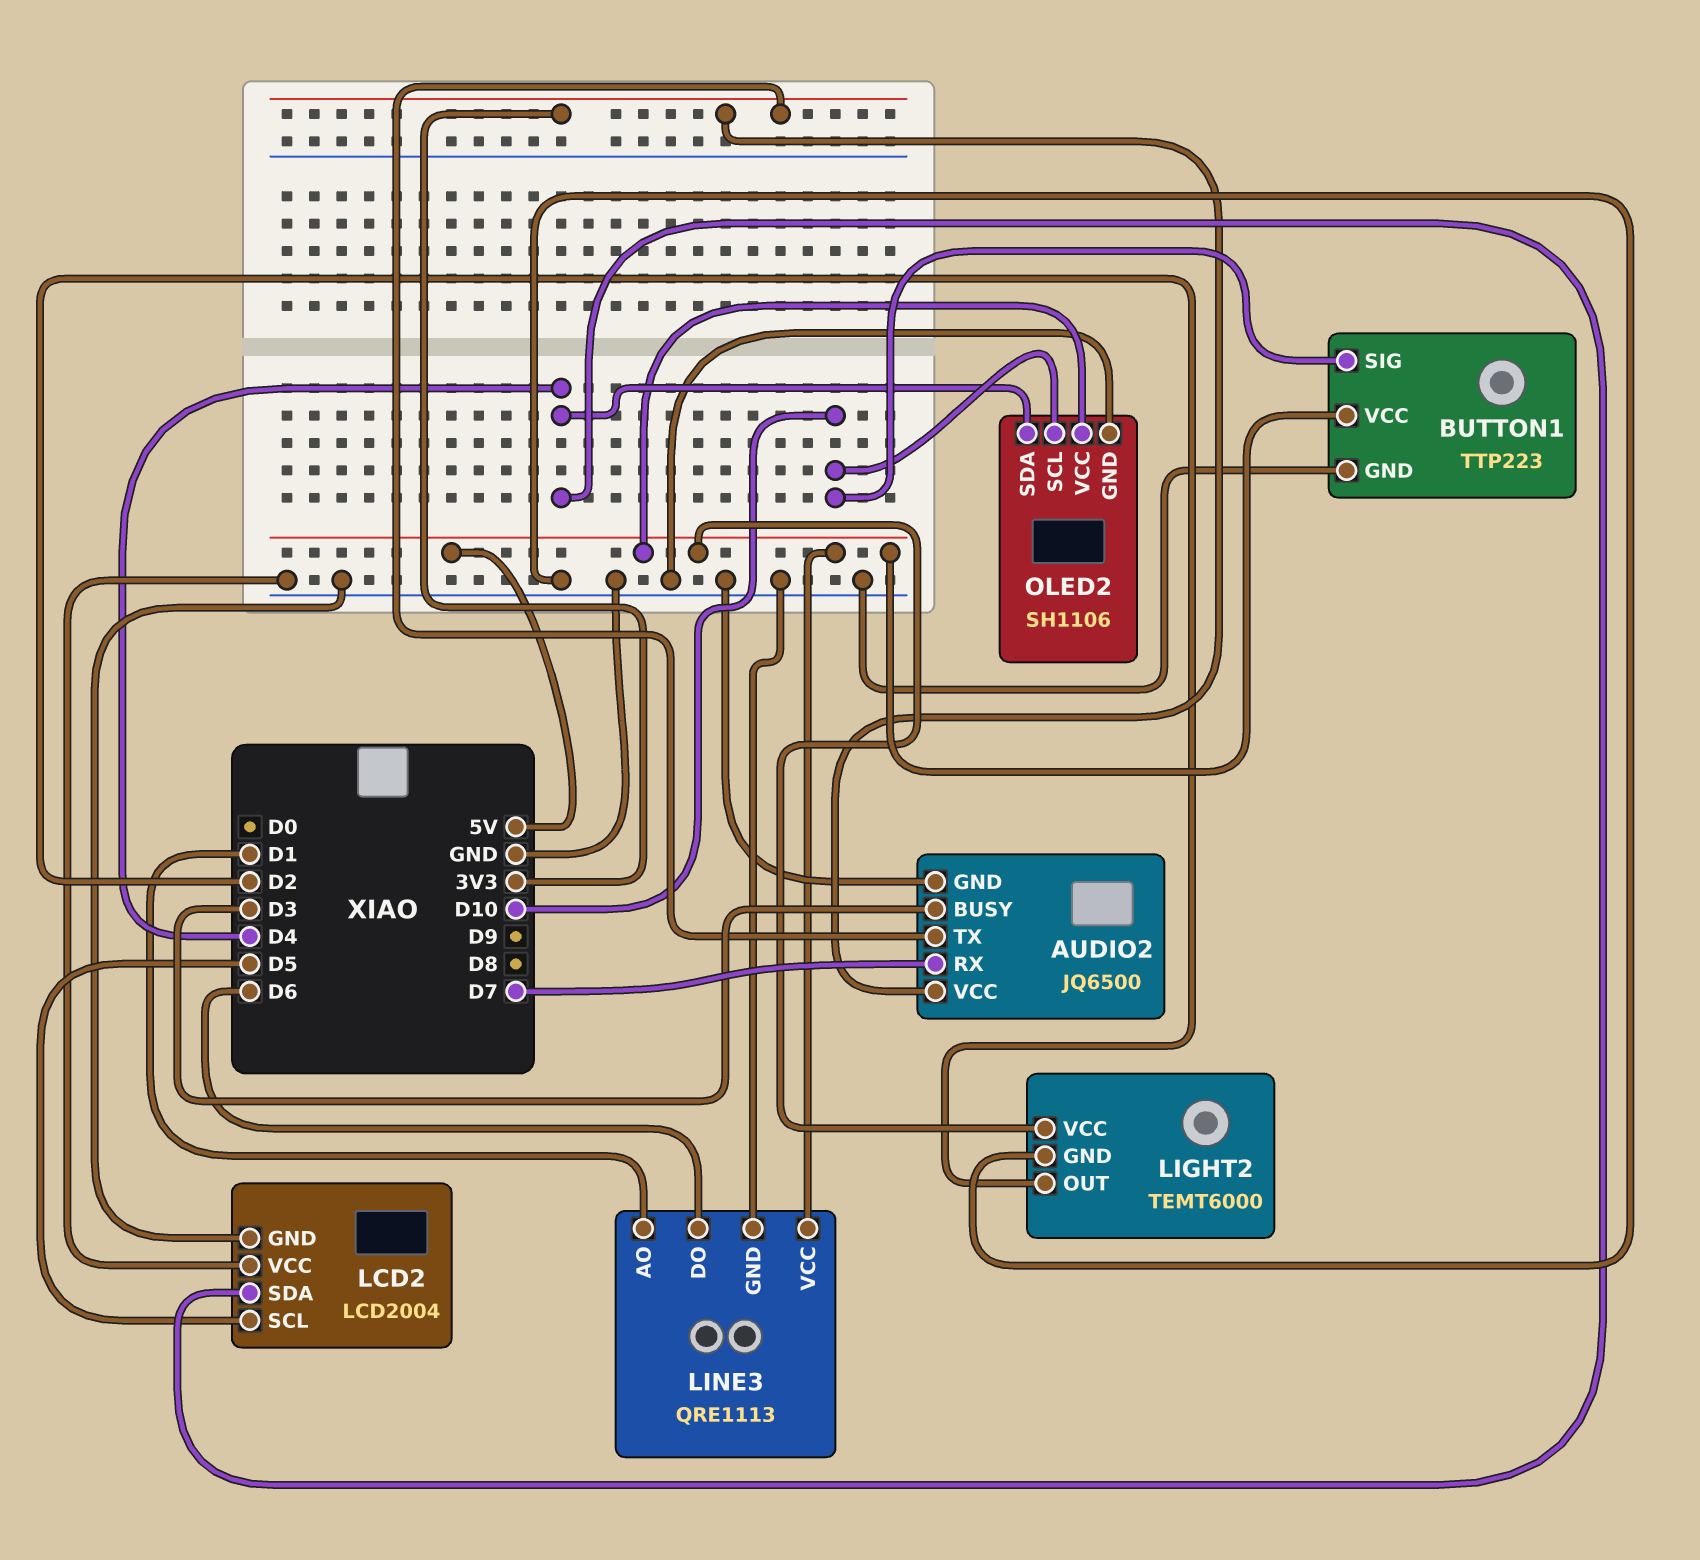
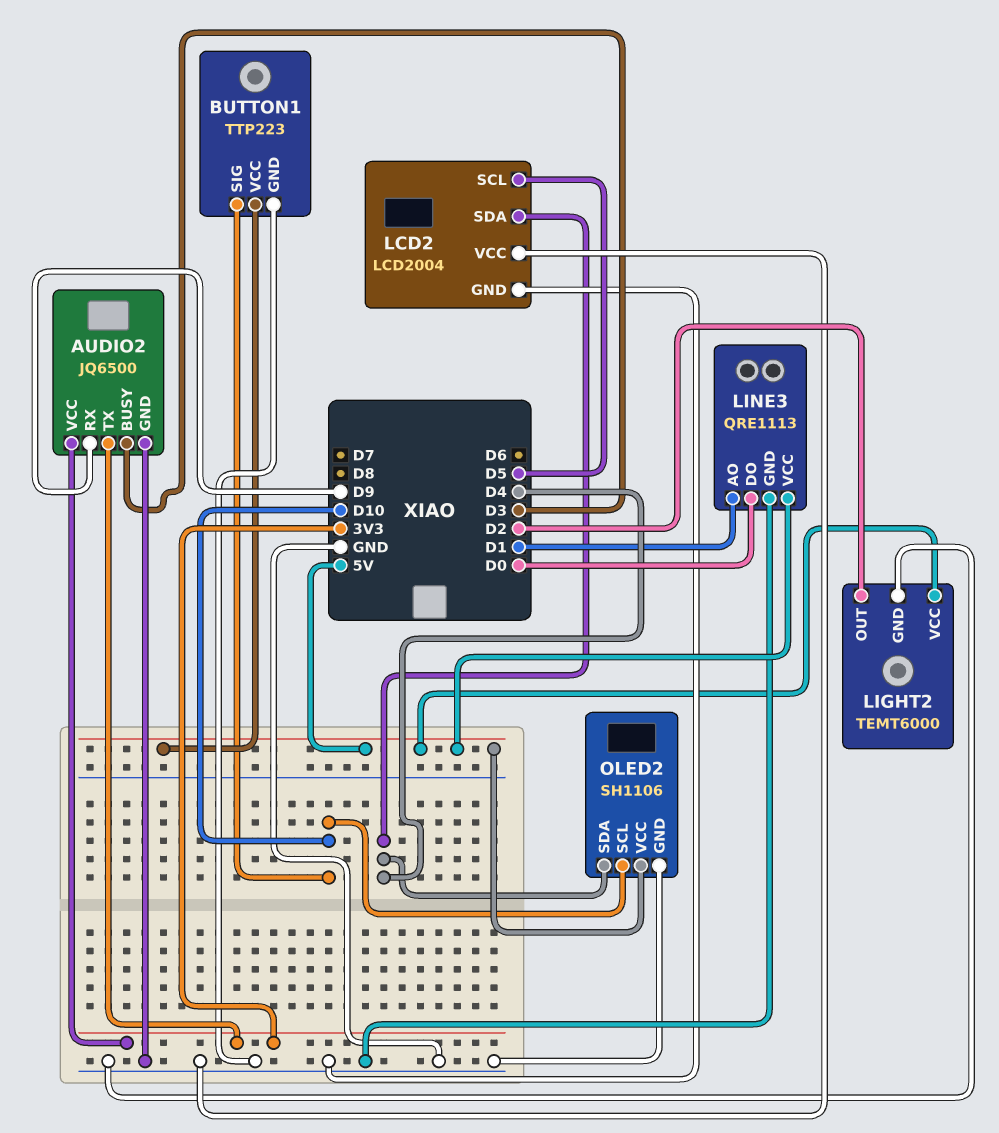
AUDIO2 pin RX: D7 -> D9
LINE3 pin DO: D6 -> D0

